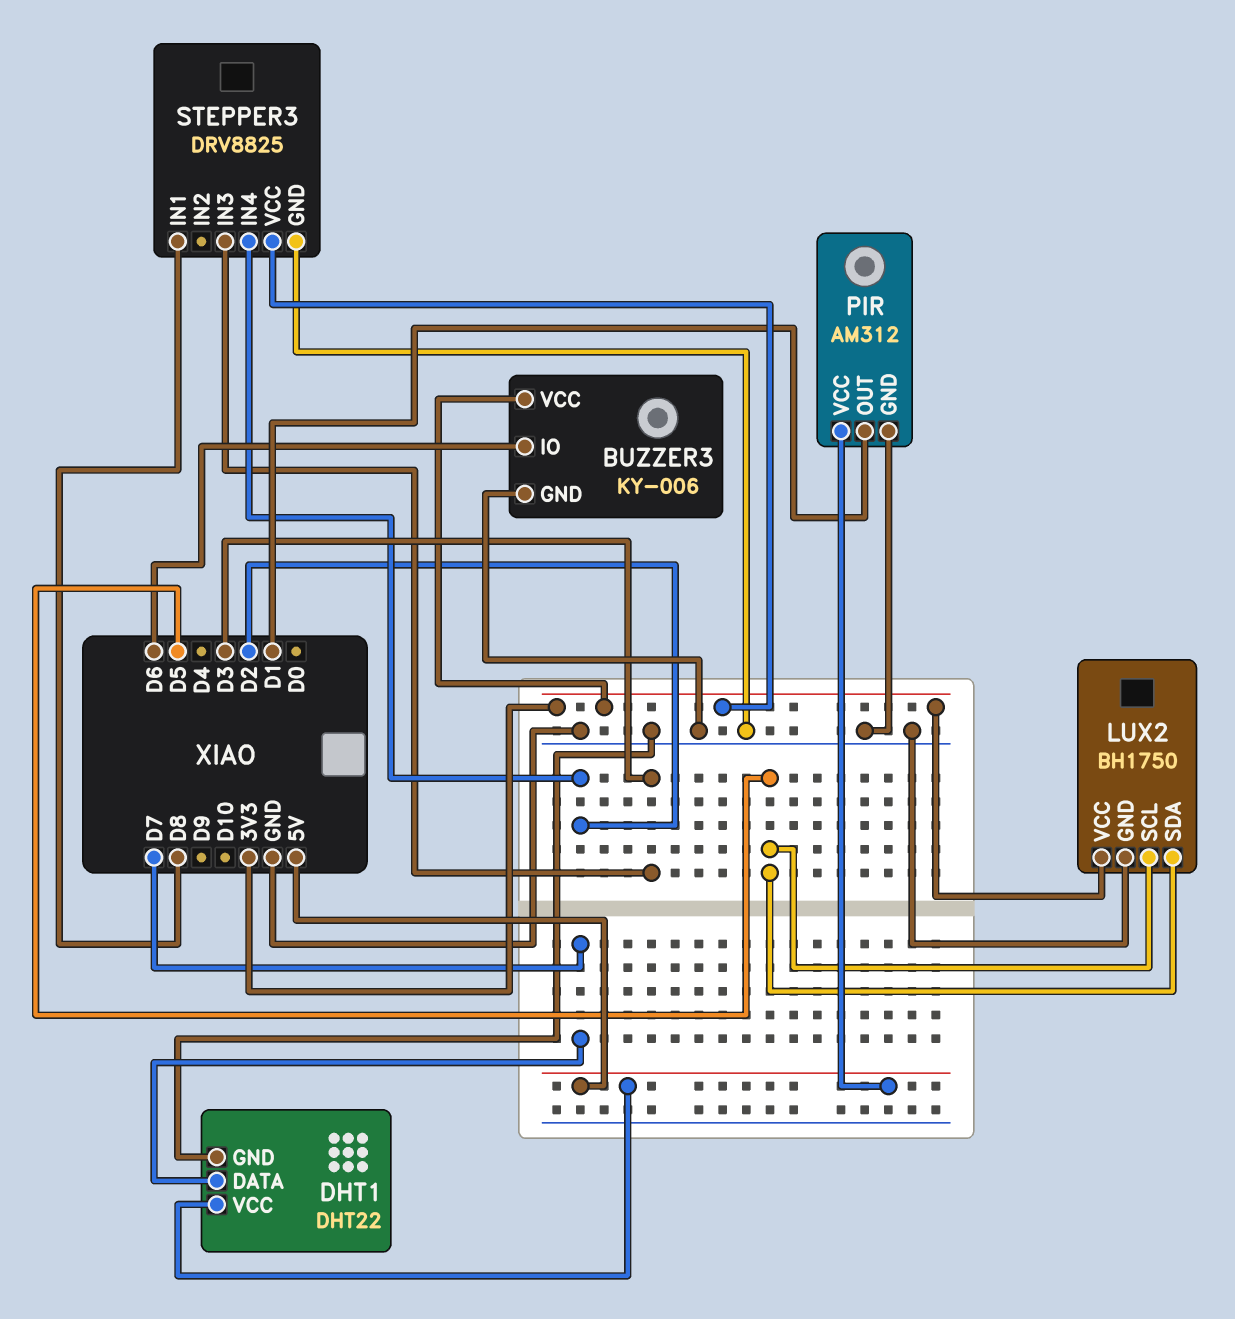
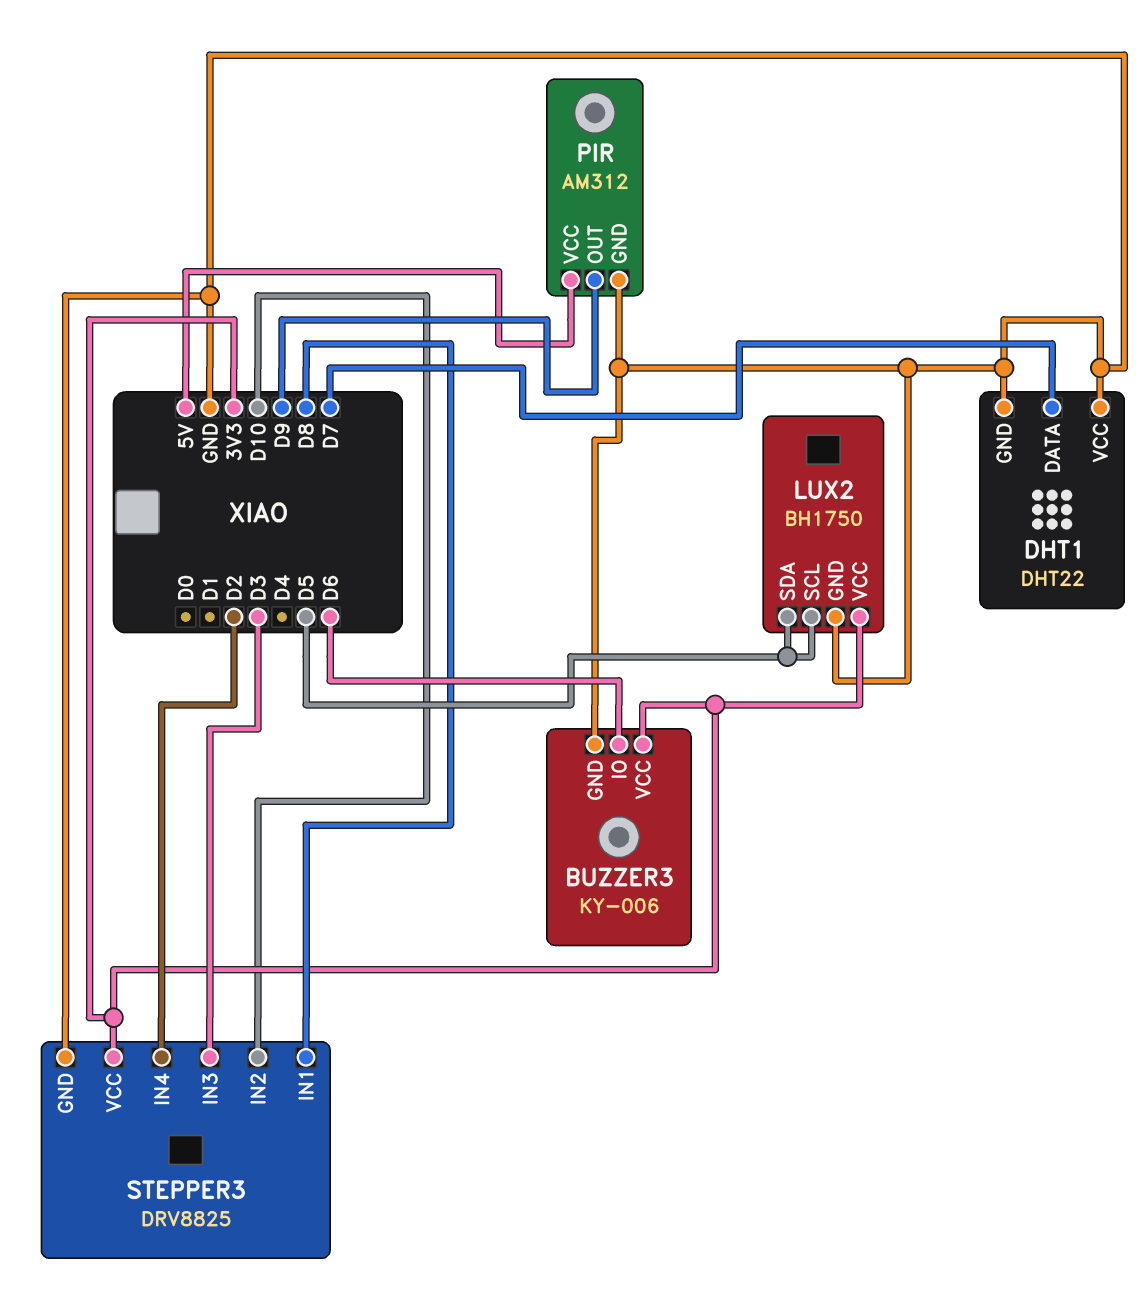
DHT1 pin VCC: 5V -> GND
PIR pin OUT: D1 -> D9
STEPPER3 pin IN2: none -> D10

